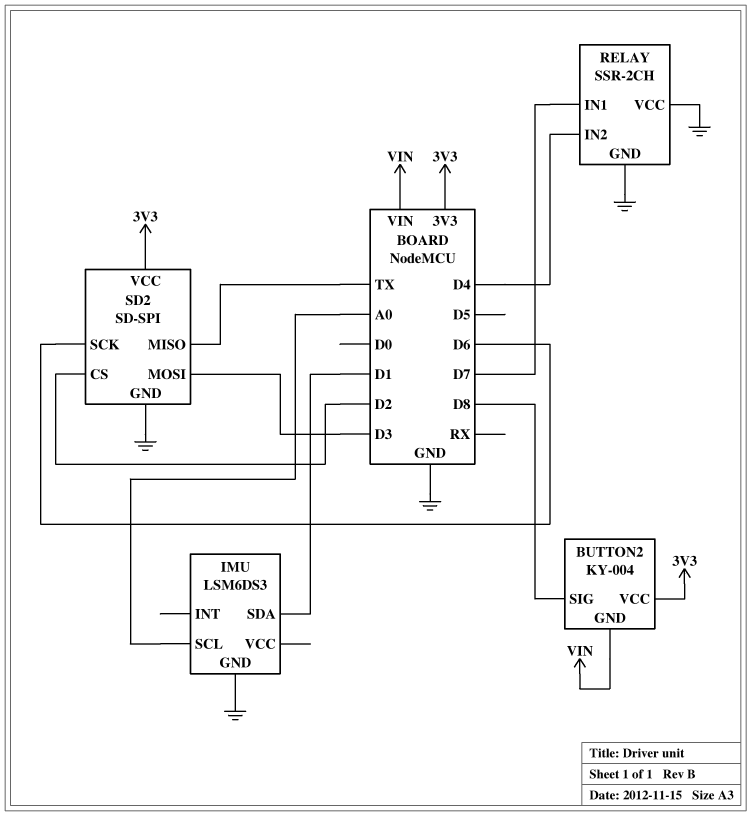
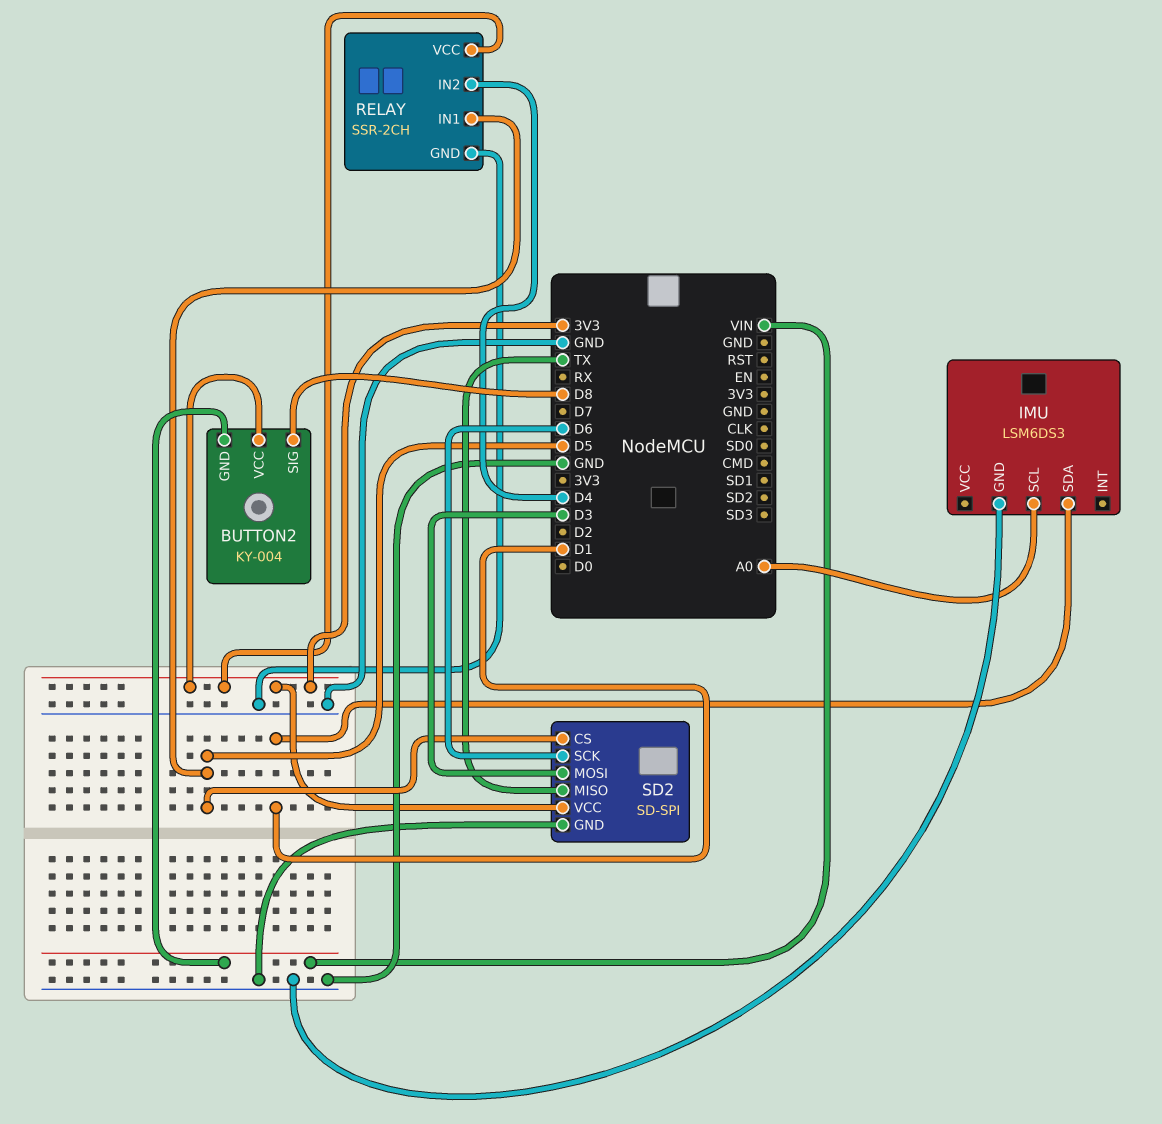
RELAY pin IN1: D7 -> D5
RELAY pin VCC: GND -> 3V3
SD2 pin CS: D2 -> D5

